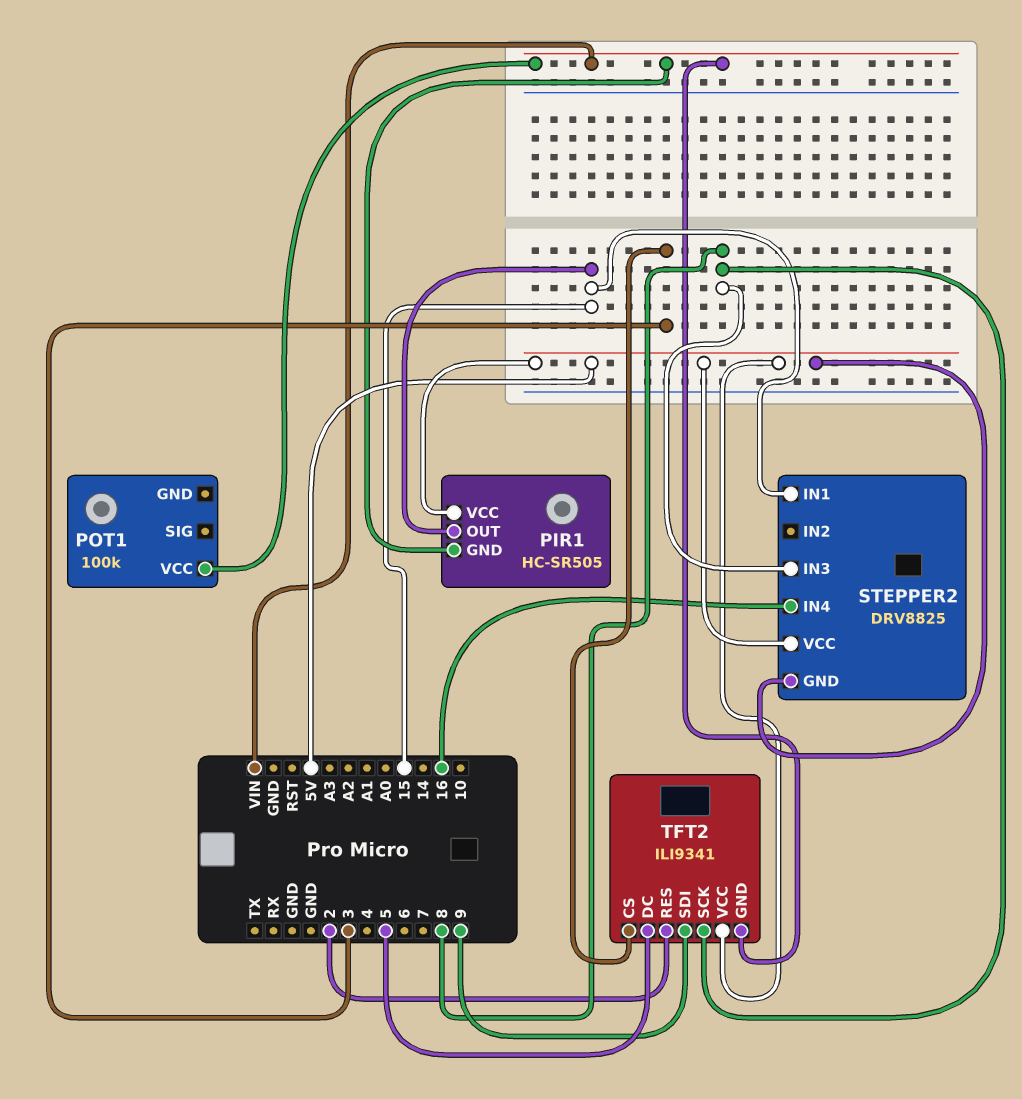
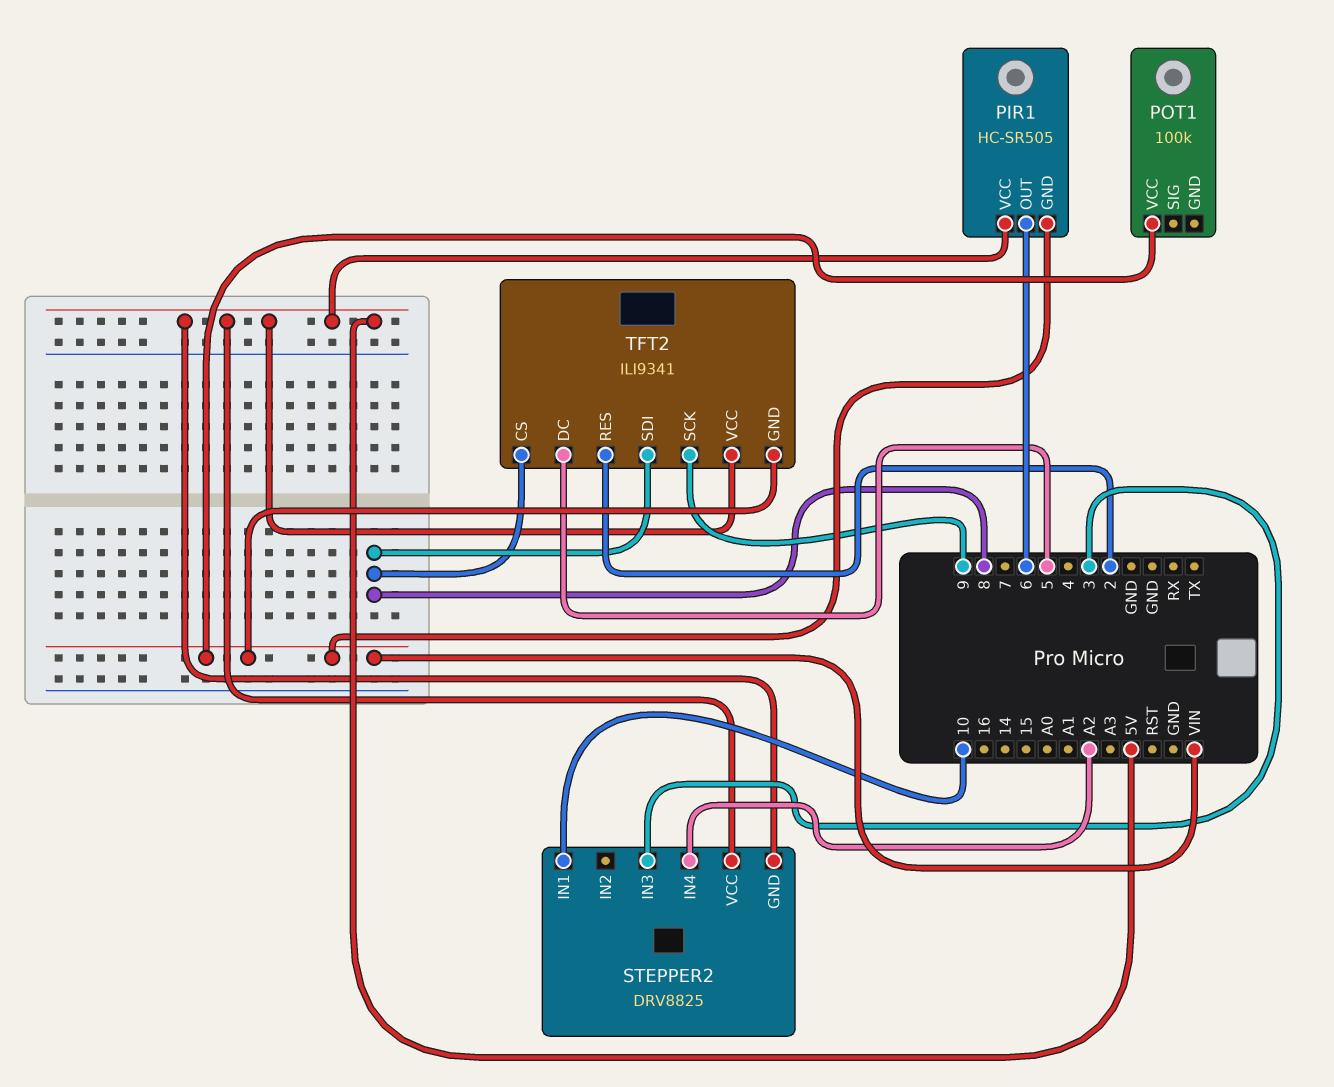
PIR1 pin OUT: 15 -> 6
STEPPER2 pin IN1: 15 -> 10
STEPPER2 pin IN3: 8 -> 3
STEPPER2 pin IN4: 16 -> A2
TFT2 pin CS: 3 -> 8
TFT2 pin SCK: 8 -> 9
TFT2 pin SDI: 9 -> 8

